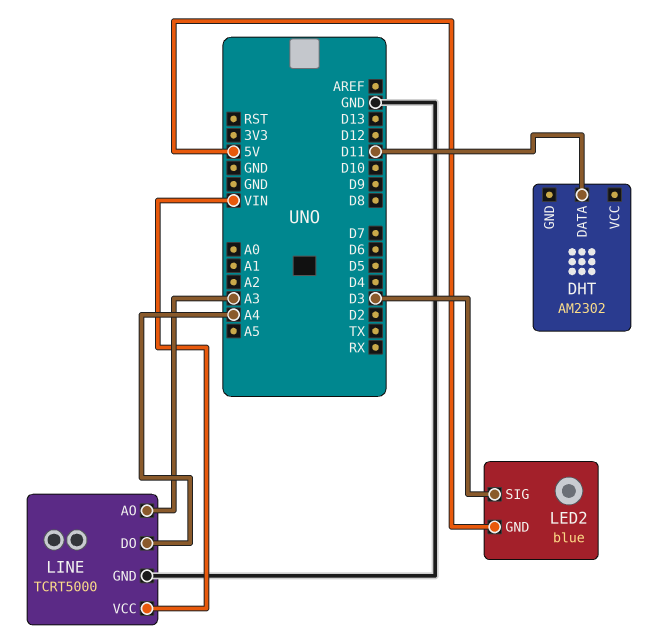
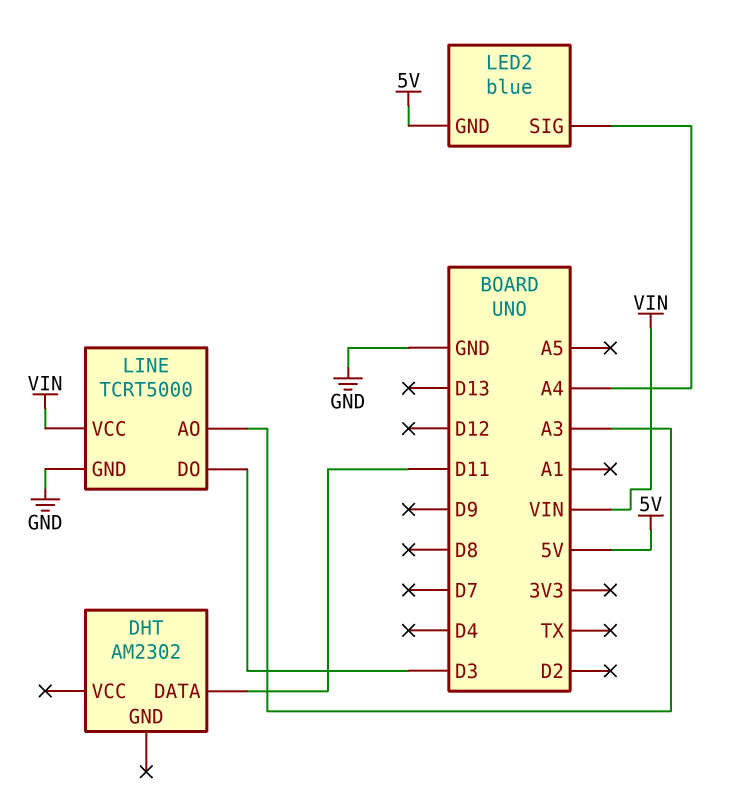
LED2 pin SIG: D3 -> A4
LINE pin DO: A4 -> D3

